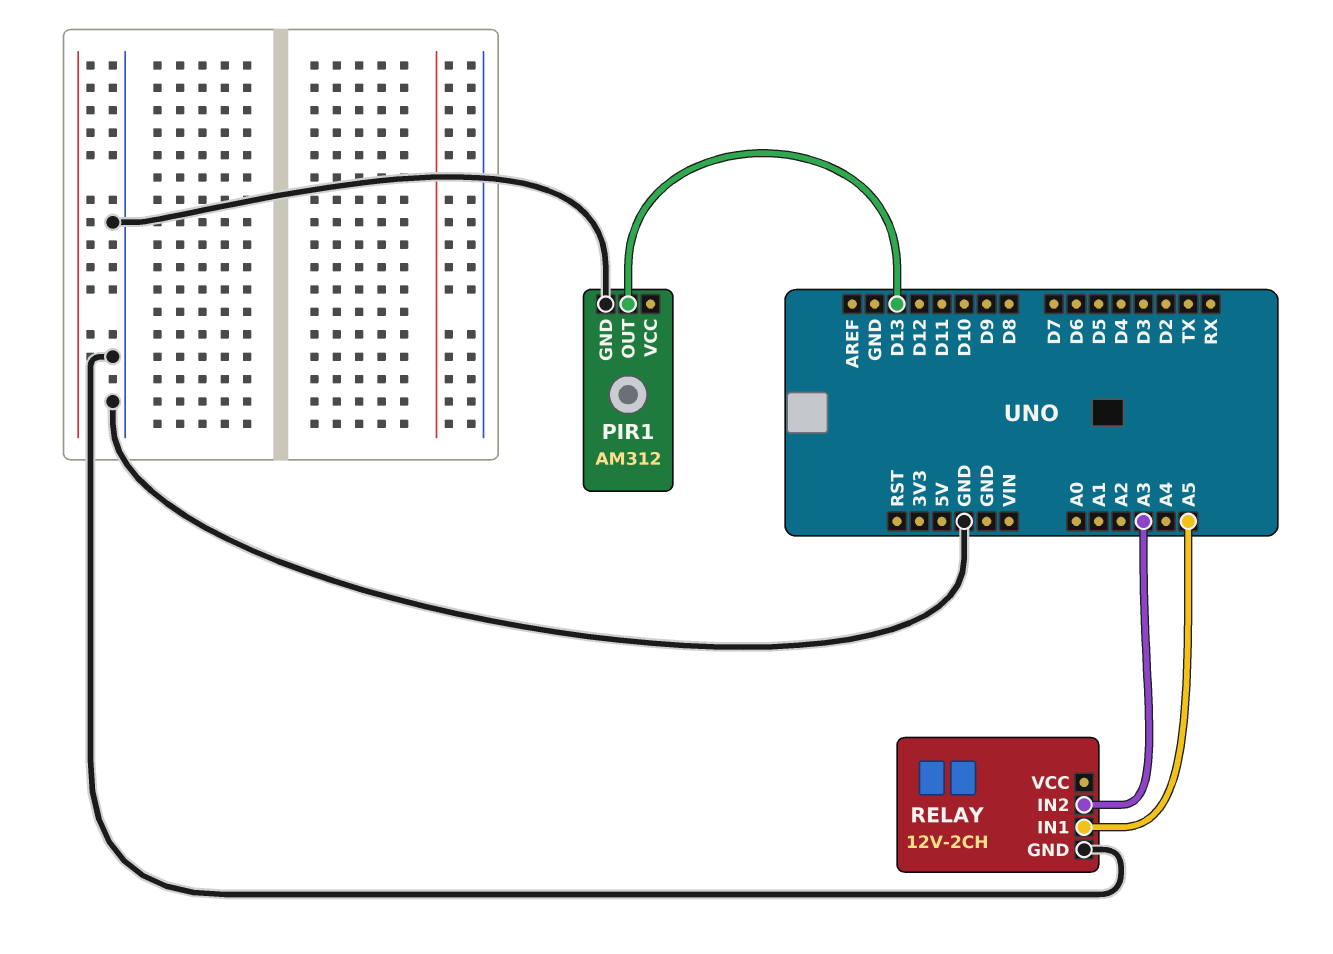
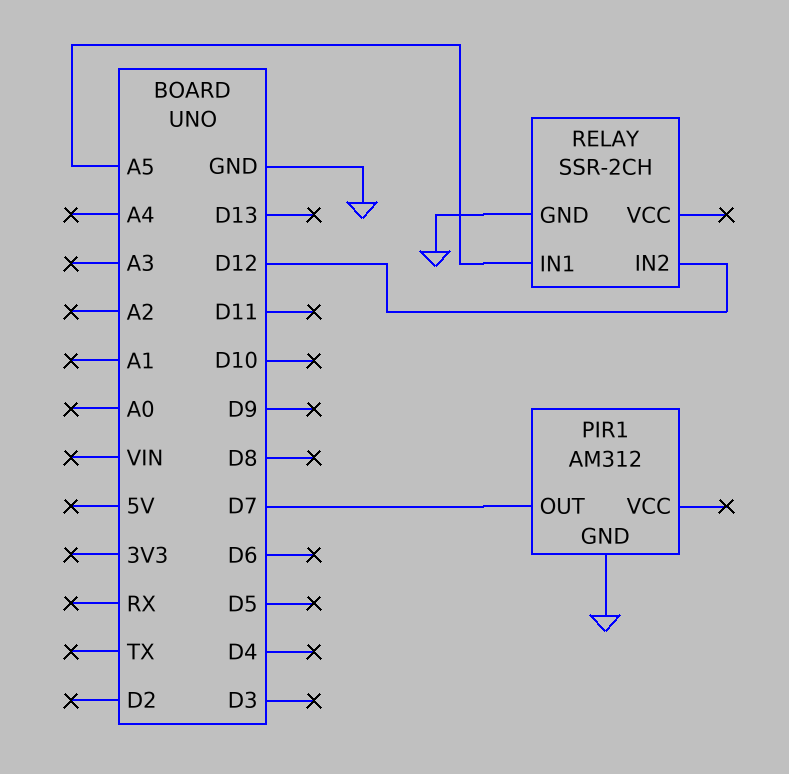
PIR1 pin OUT: D13 -> D7
RELAY: 12V-2CH -> SSR-2CH
RELAY pin IN2: A3 -> D12

